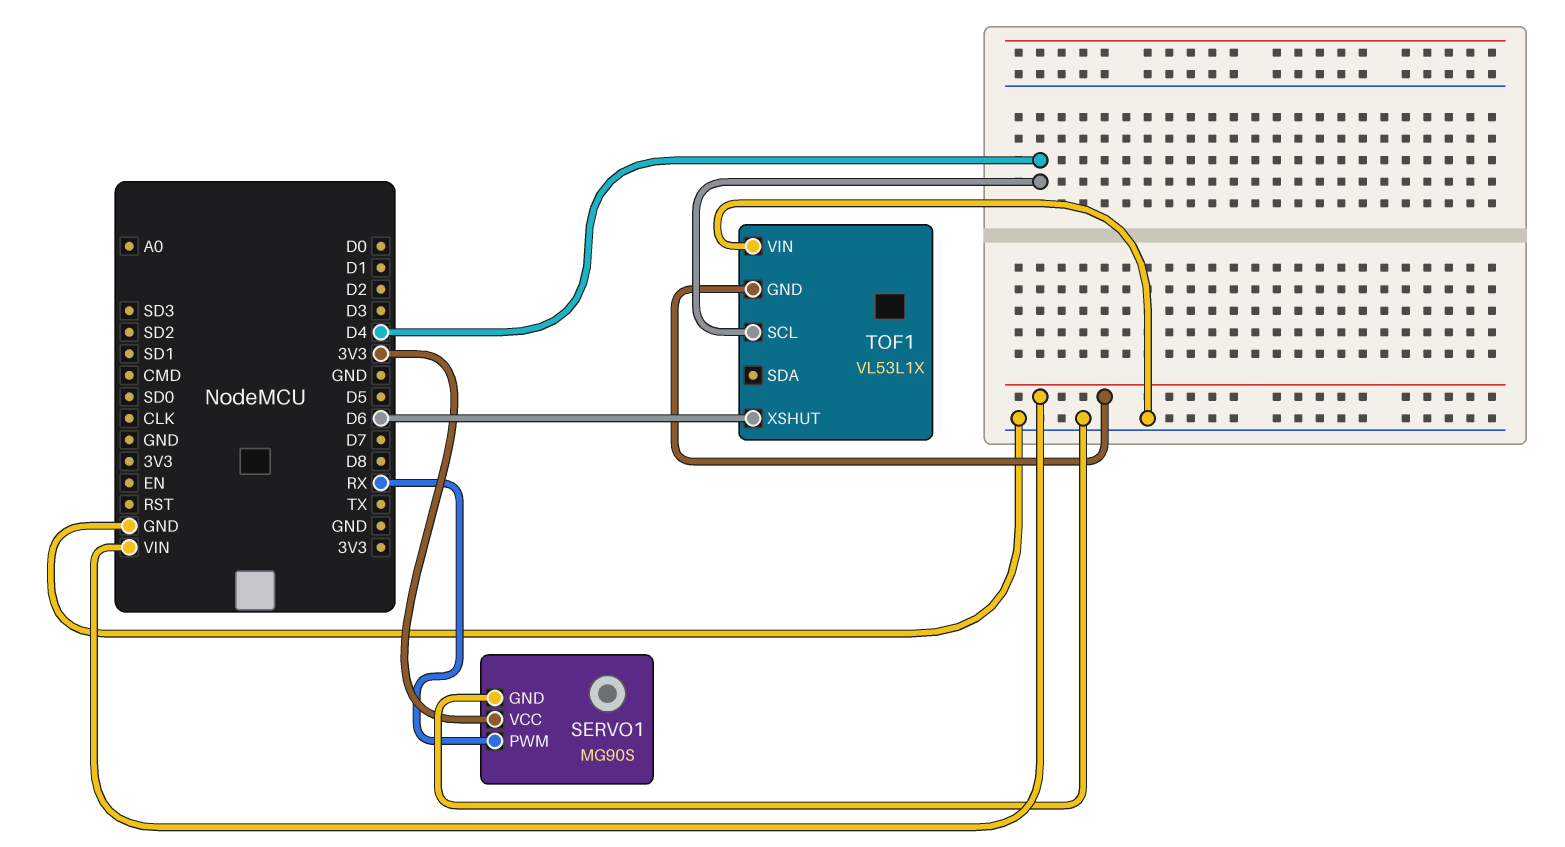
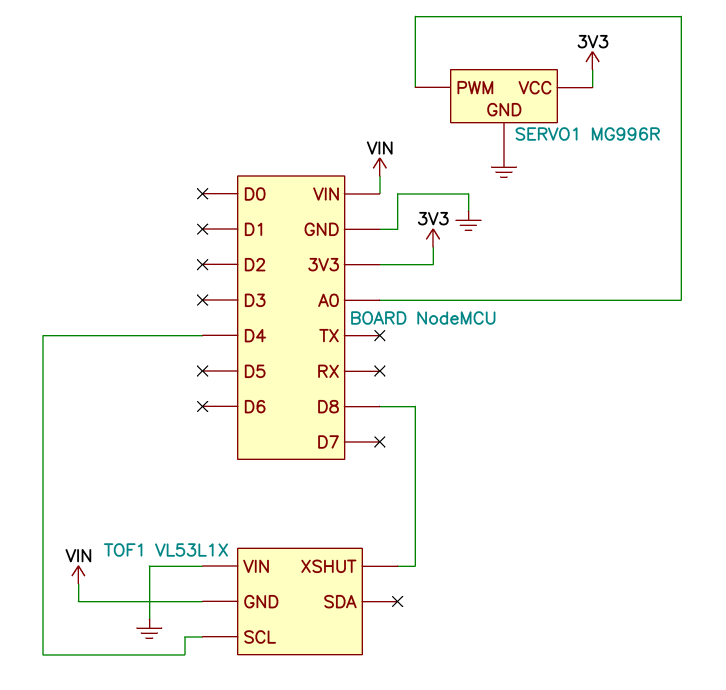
SERVO1: MG90S -> MG996R
SERVO1 pin PWM: RX -> A0
TOF1 pin XSHUT: D6 -> D8

